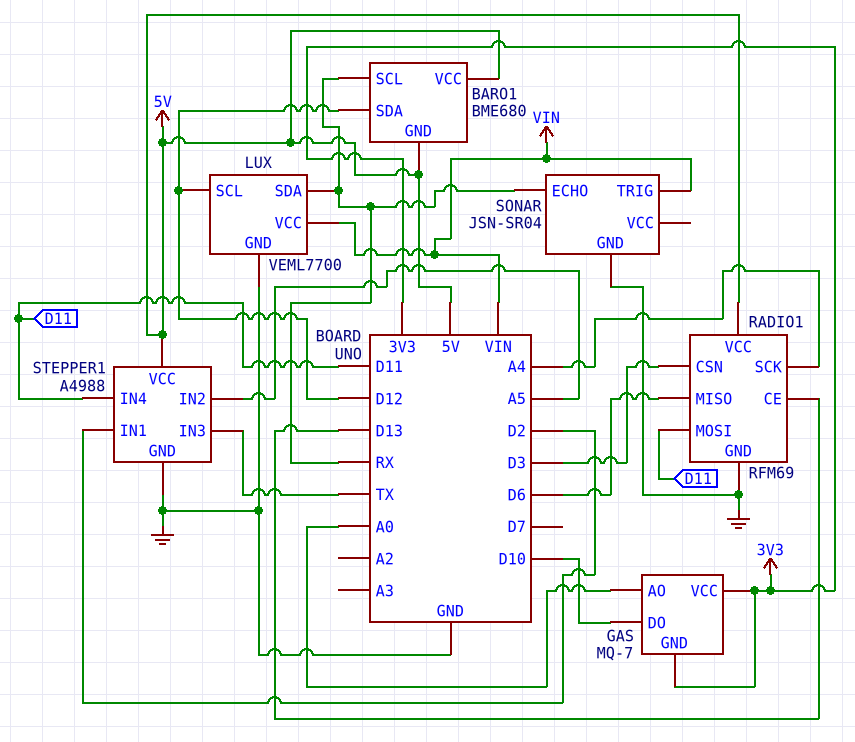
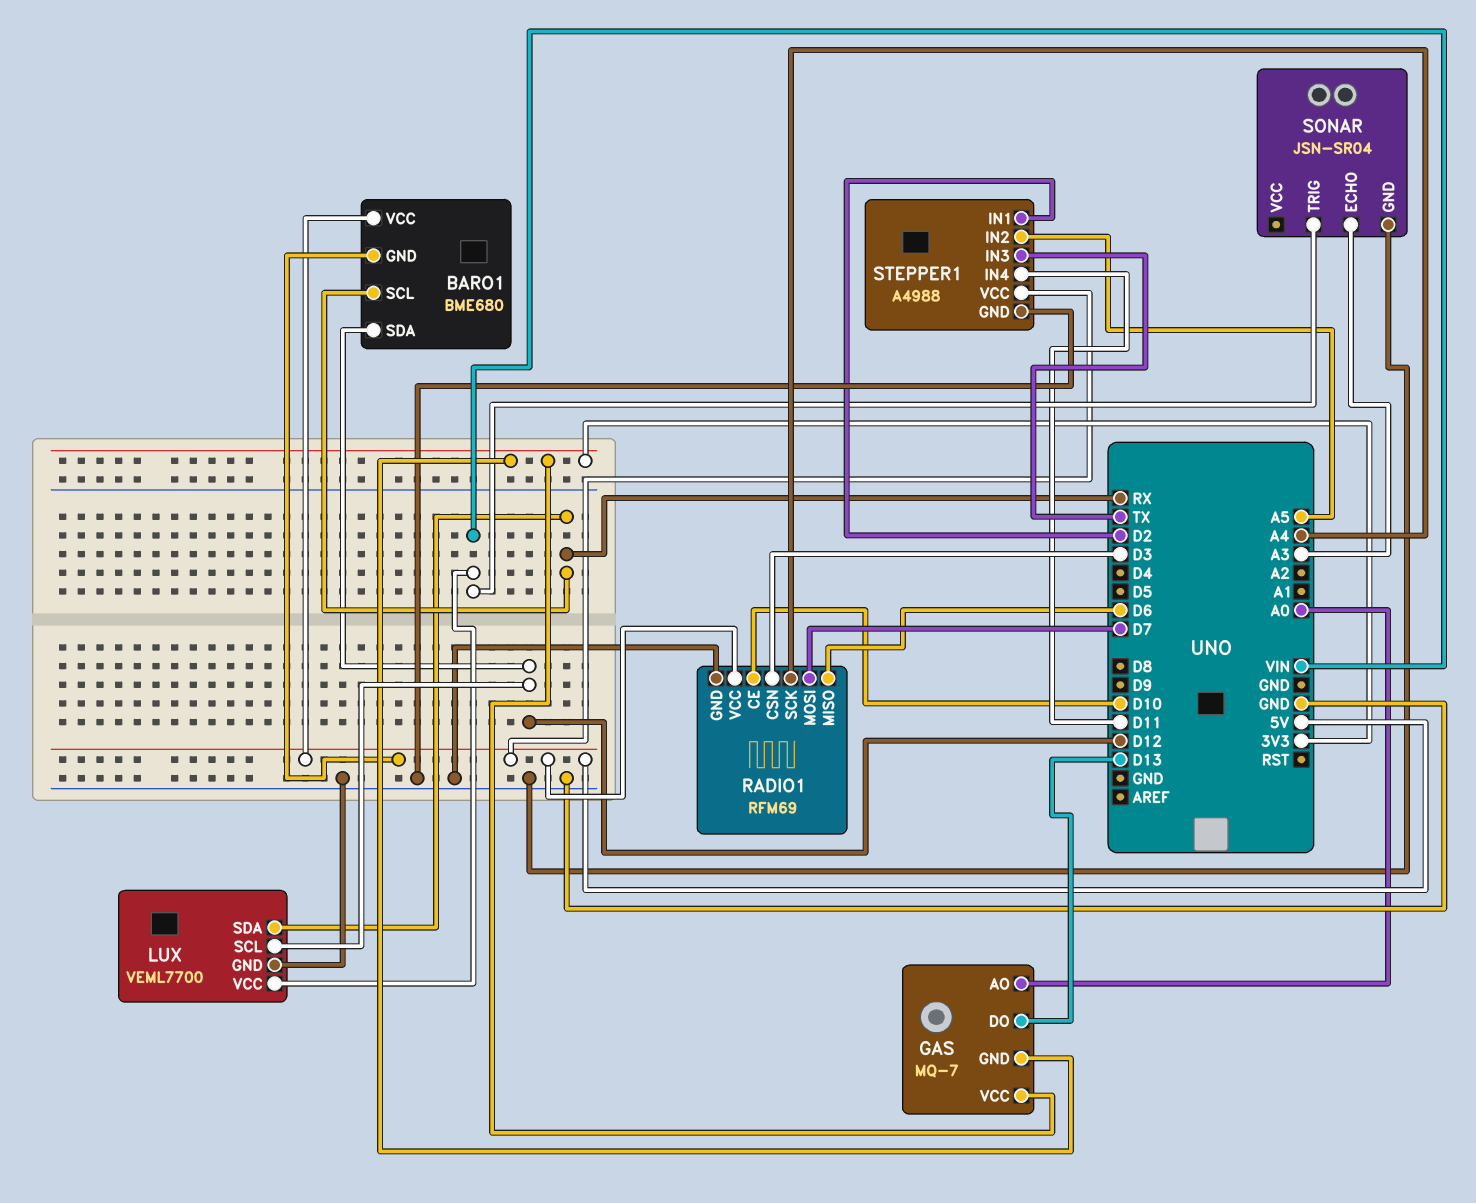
GAS pin DO: D10 -> D13
RADIO1 pin CE: D13 -> D10
RADIO1 pin MOSI: D11 -> D7
SONAR pin ECHO: RX -> A3

